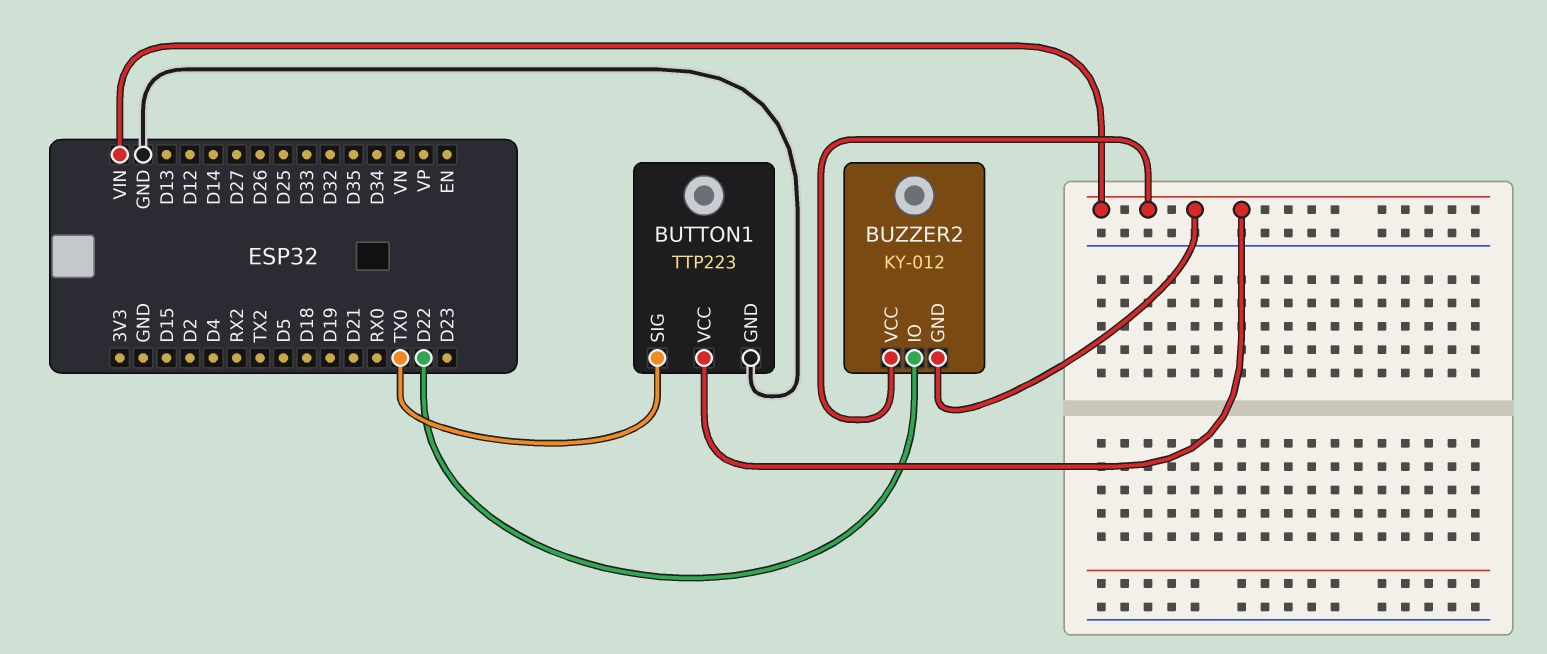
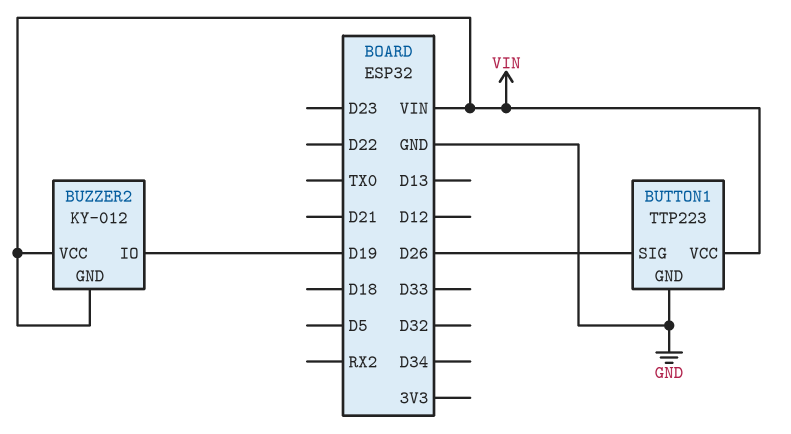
BUTTON1 pin SIG: TX0 -> D26
BUZZER2 pin IO: D22 -> D19

